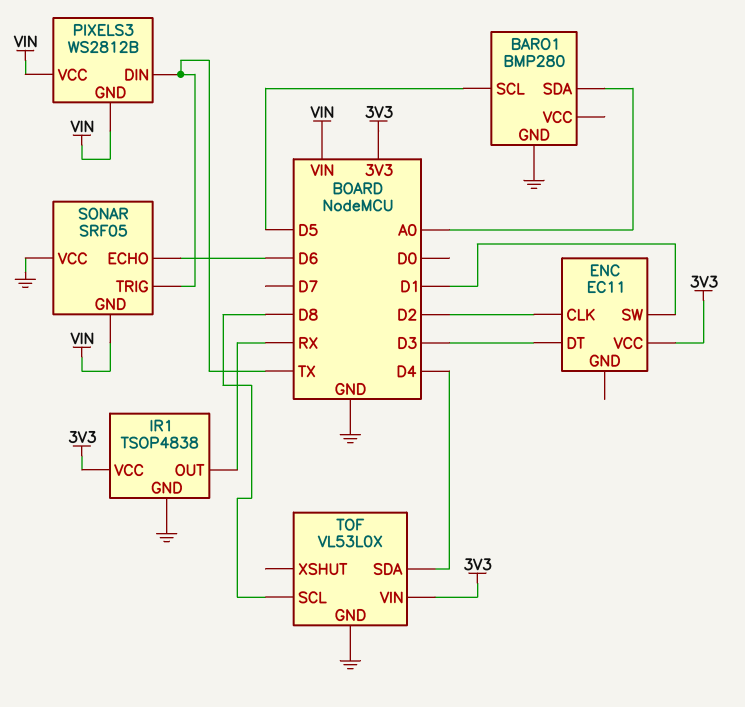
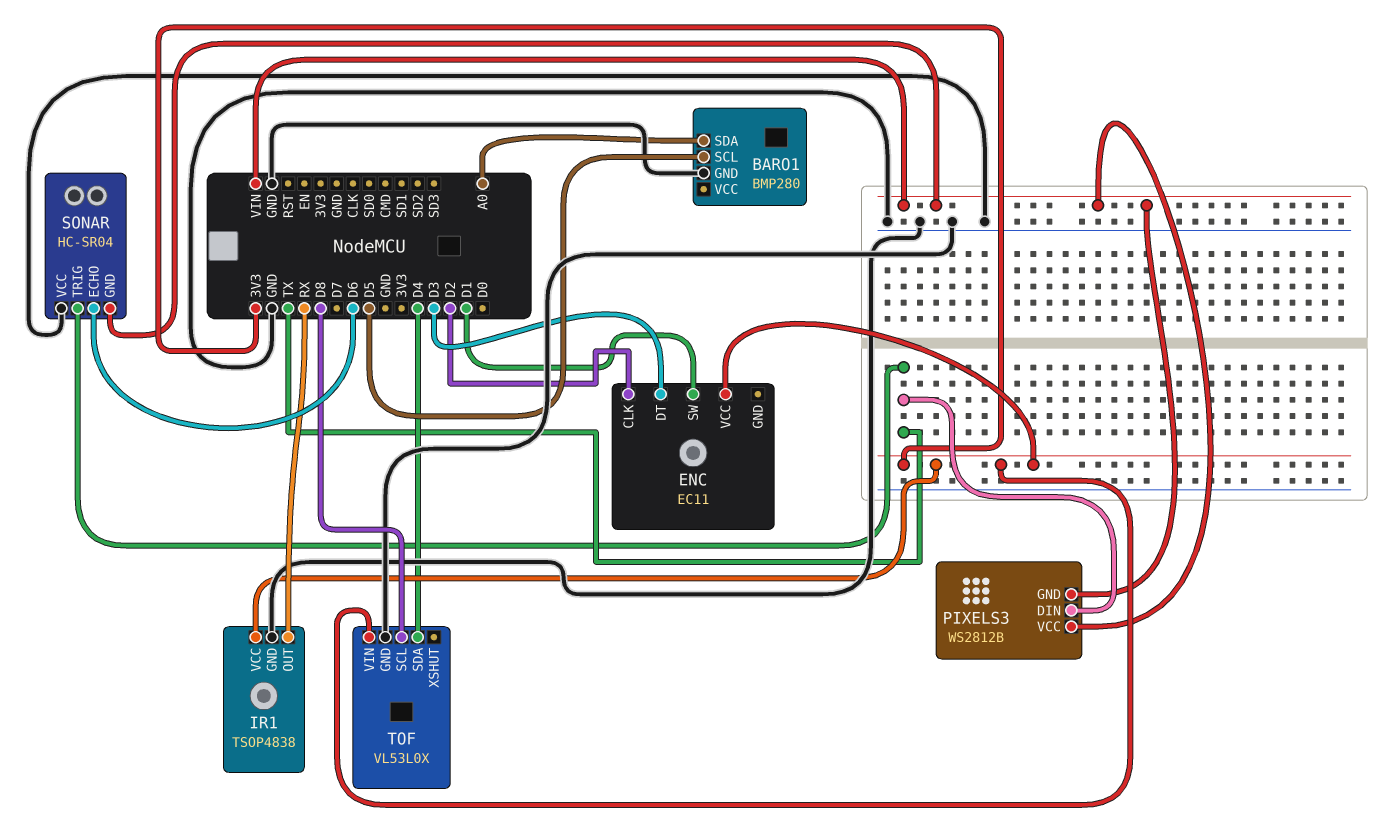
SONAR: SRF05 -> HC-SR04

